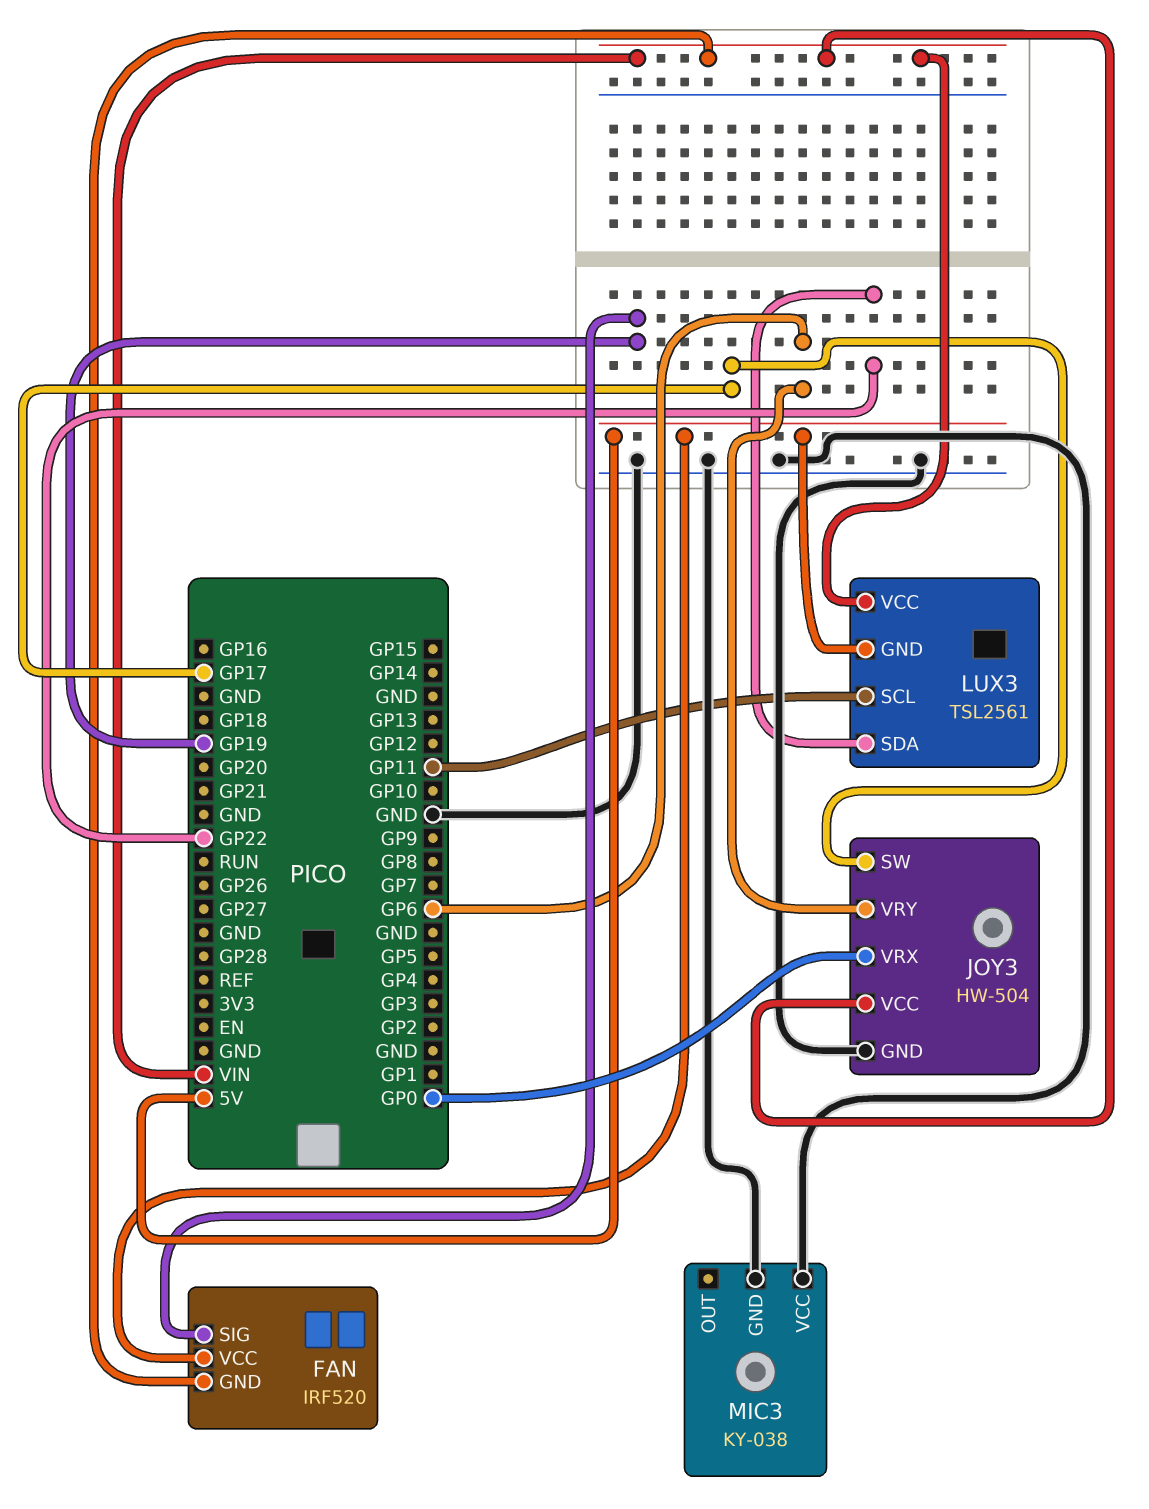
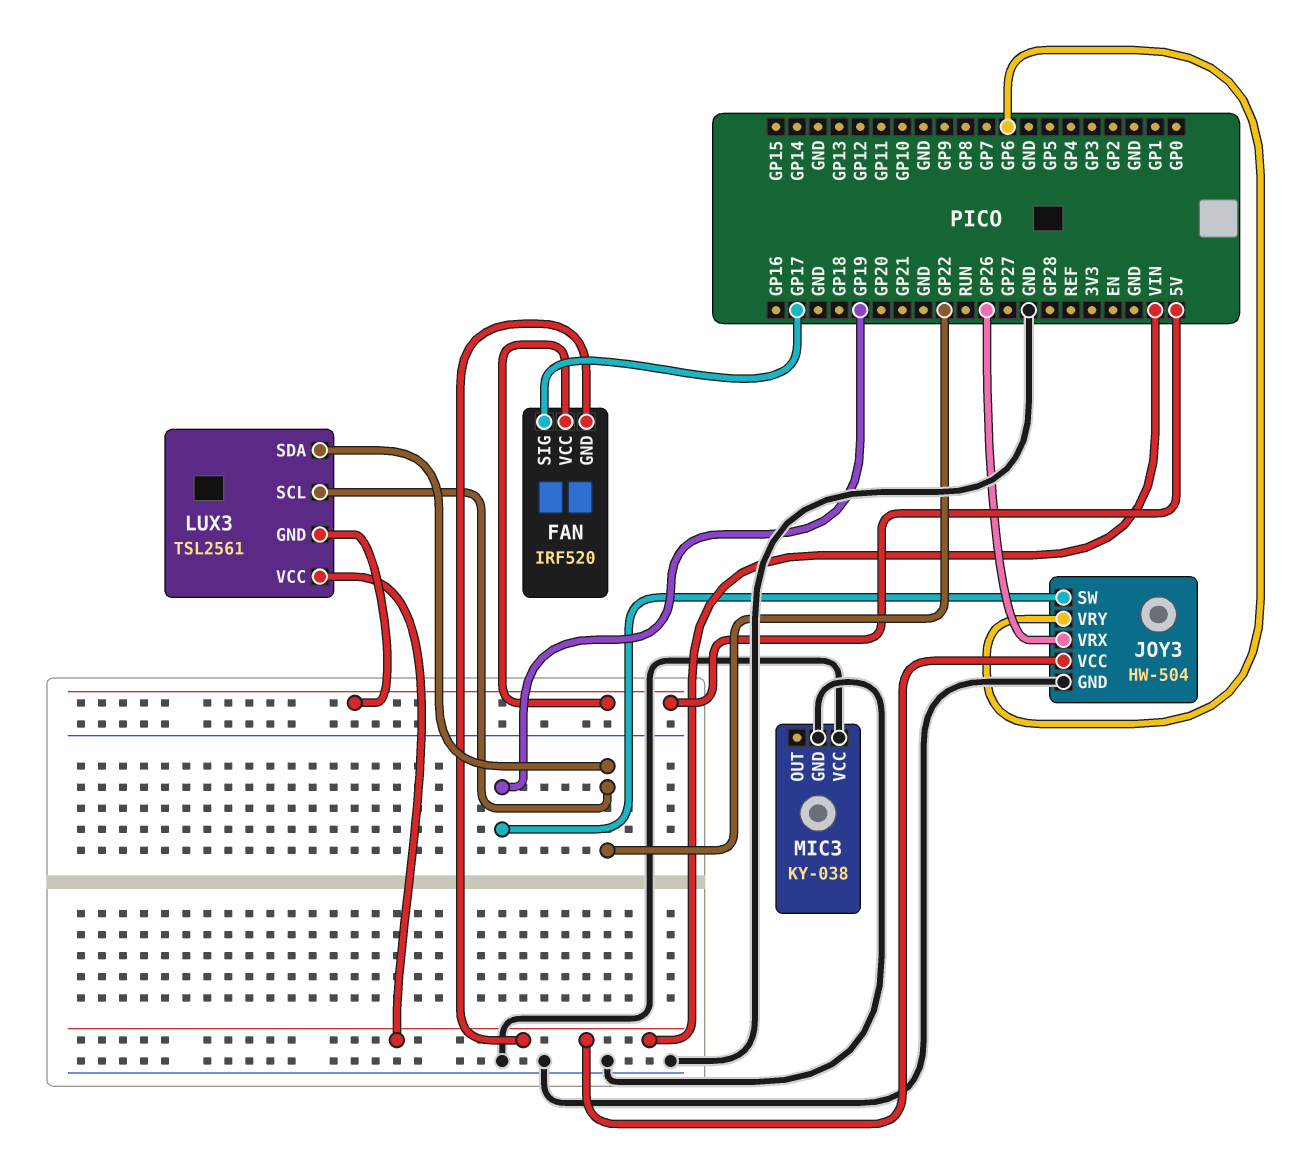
FAN pin SIG: GP19 -> GP17
JOY3 pin SW: GP17 -> GP19
JOY3 pin VRX: GP0 -> GP26
LUX3 pin SCL: GP11 -> GP22

